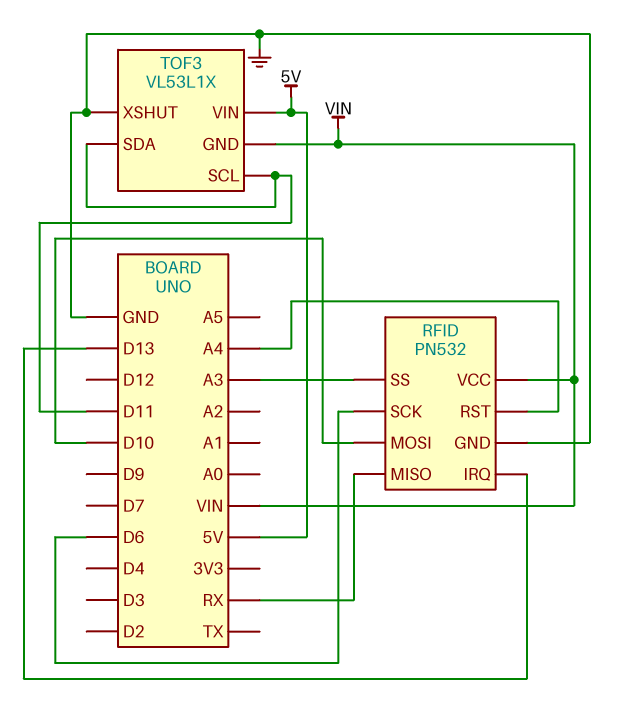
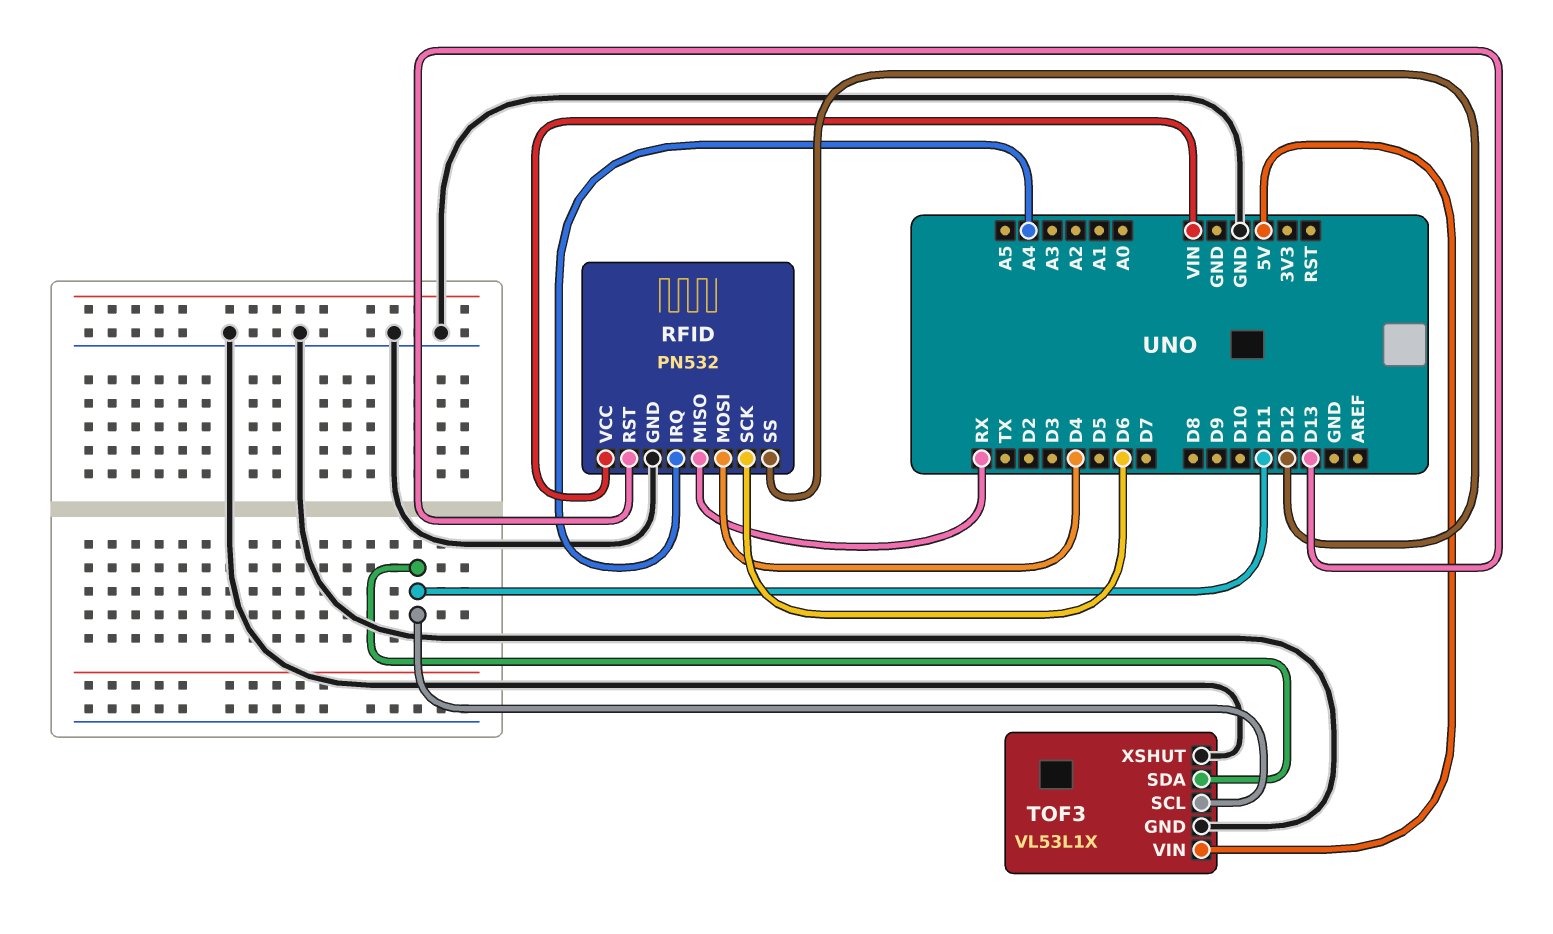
RFID pin IRQ: D13 -> A4
RFID pin MOSI: D10 -> D4
RFID pin RST: A4 -> D13
RFID pin SS: A3 -> D12
TOF3 pin GND: VIN -> GND

